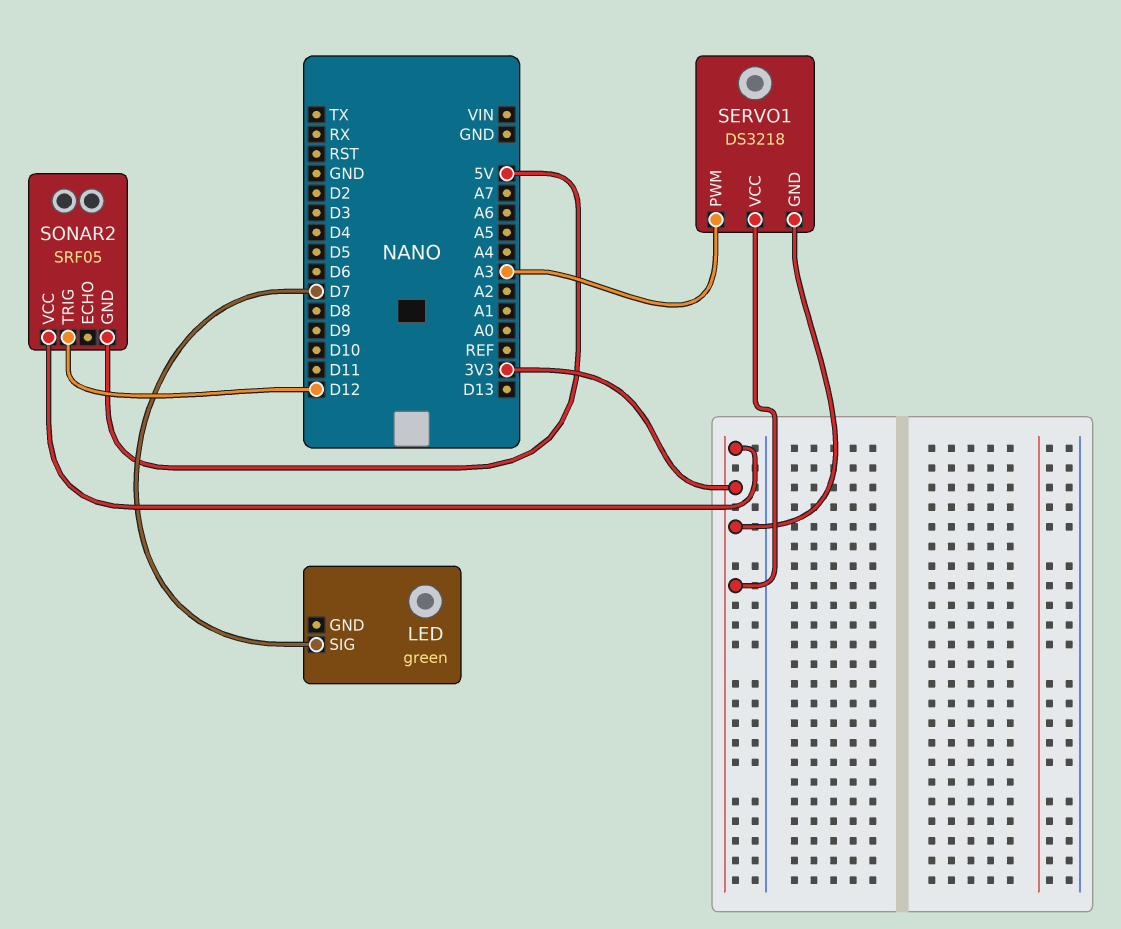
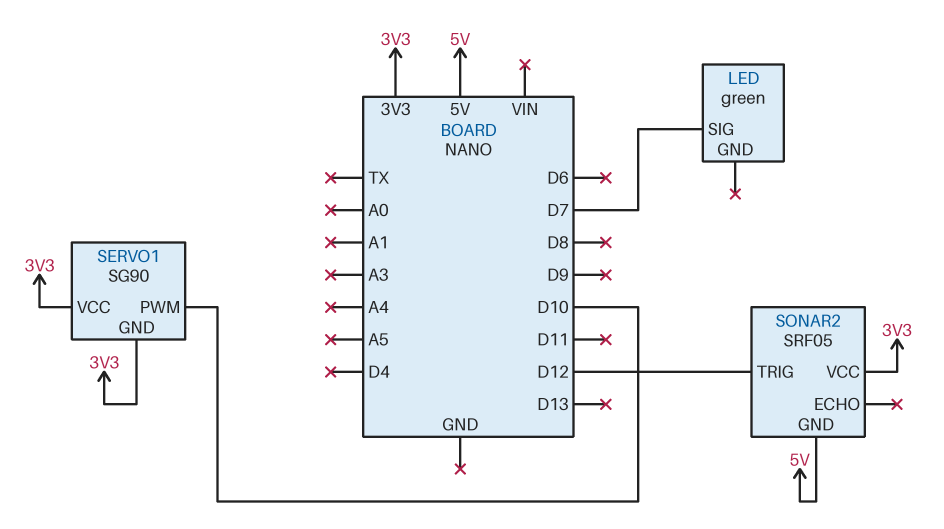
SERVO1: DS3218 -> SG90
SERVO1 pin PWM: A3 -> D10

